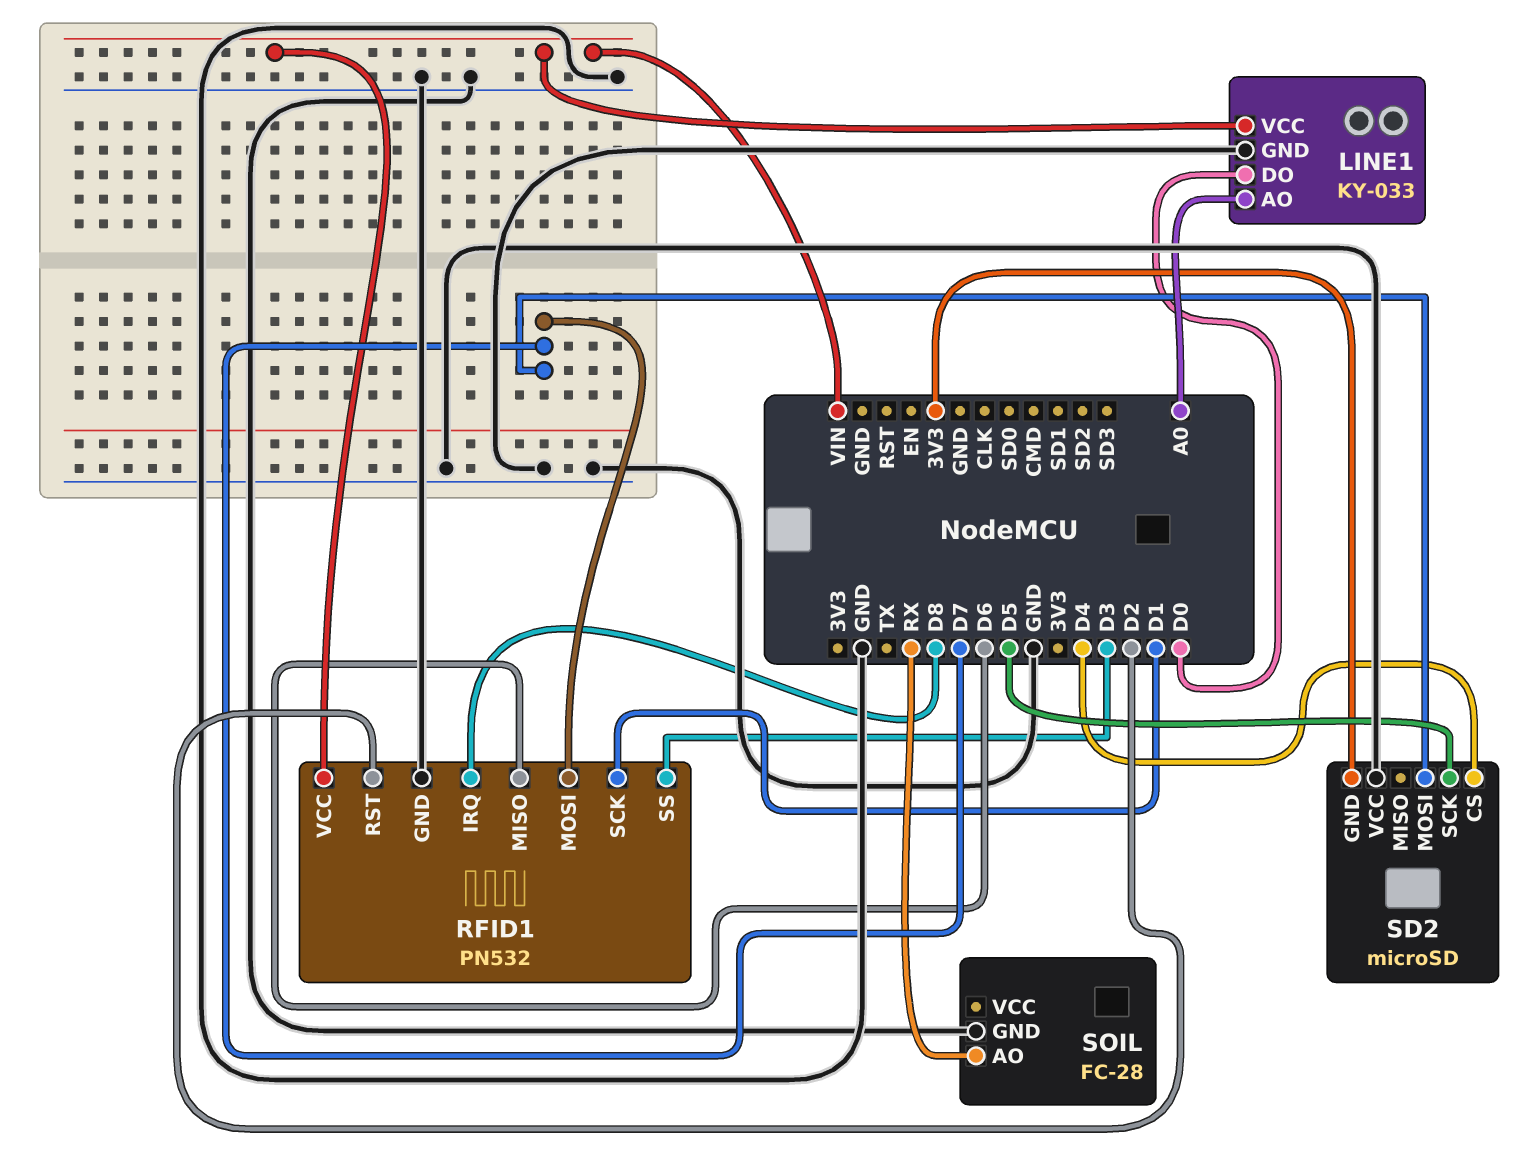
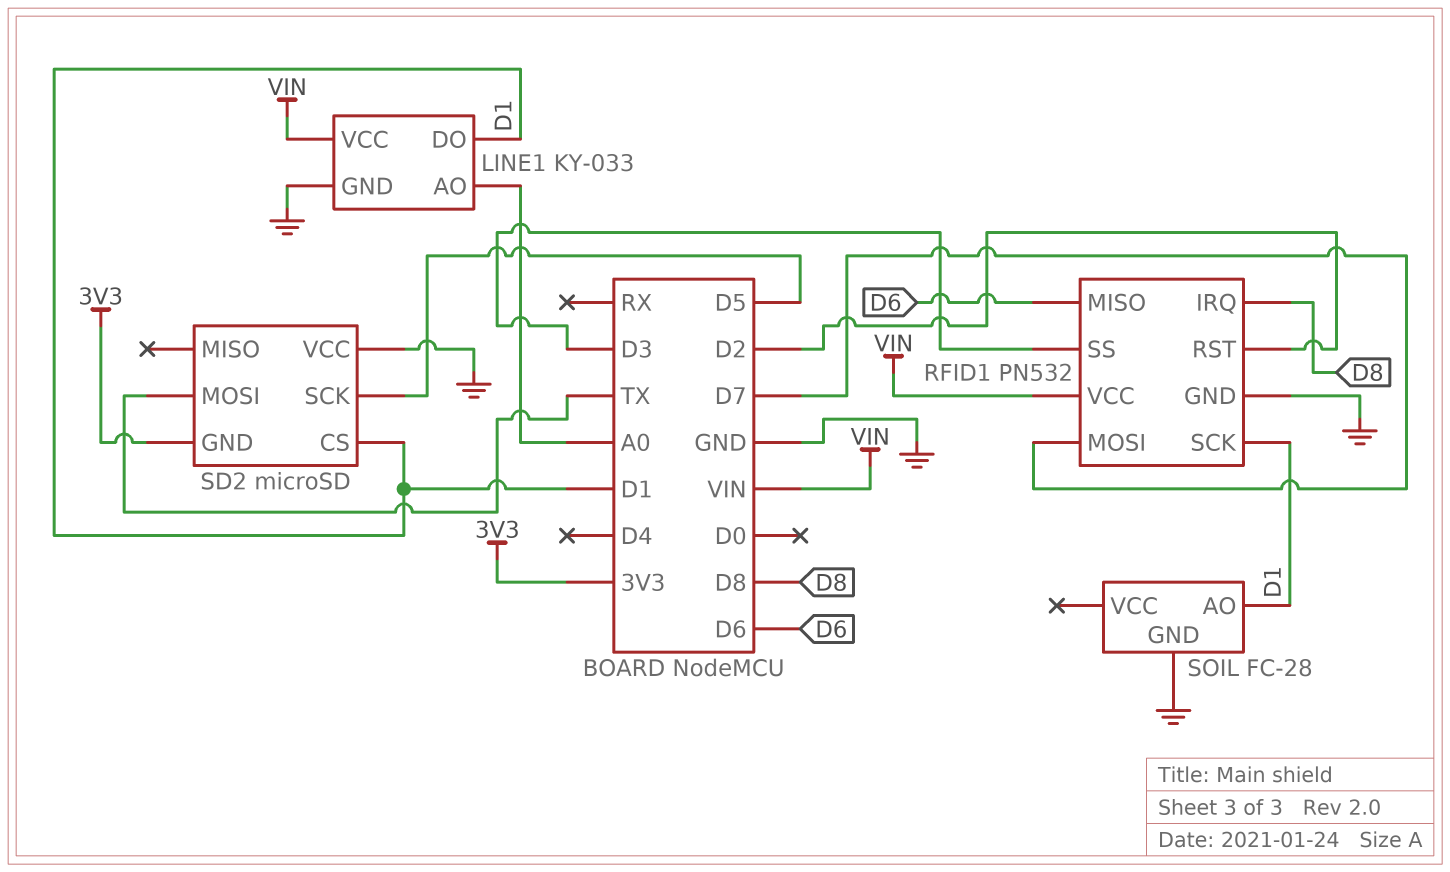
LINE1 pin DO: D0 -> D1
SD2 pin CS: D4 -> D1
SD2 pin MOSI: D7 -> TX
SOIL pin AO: RX -> D1

